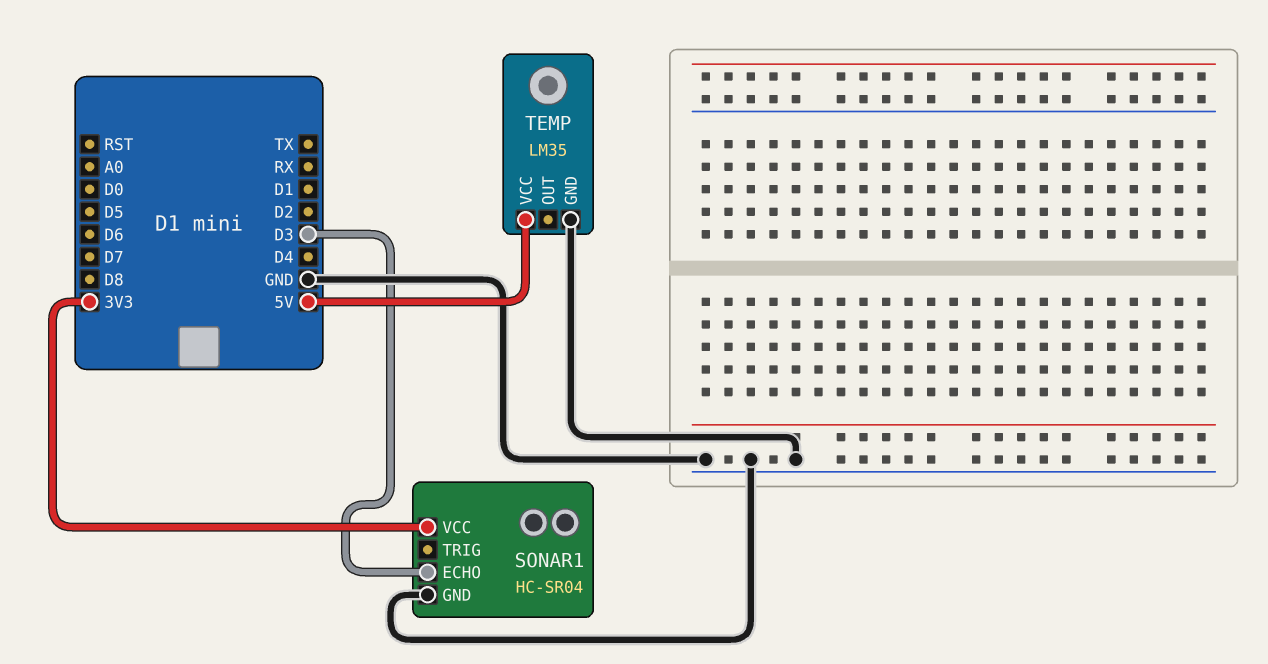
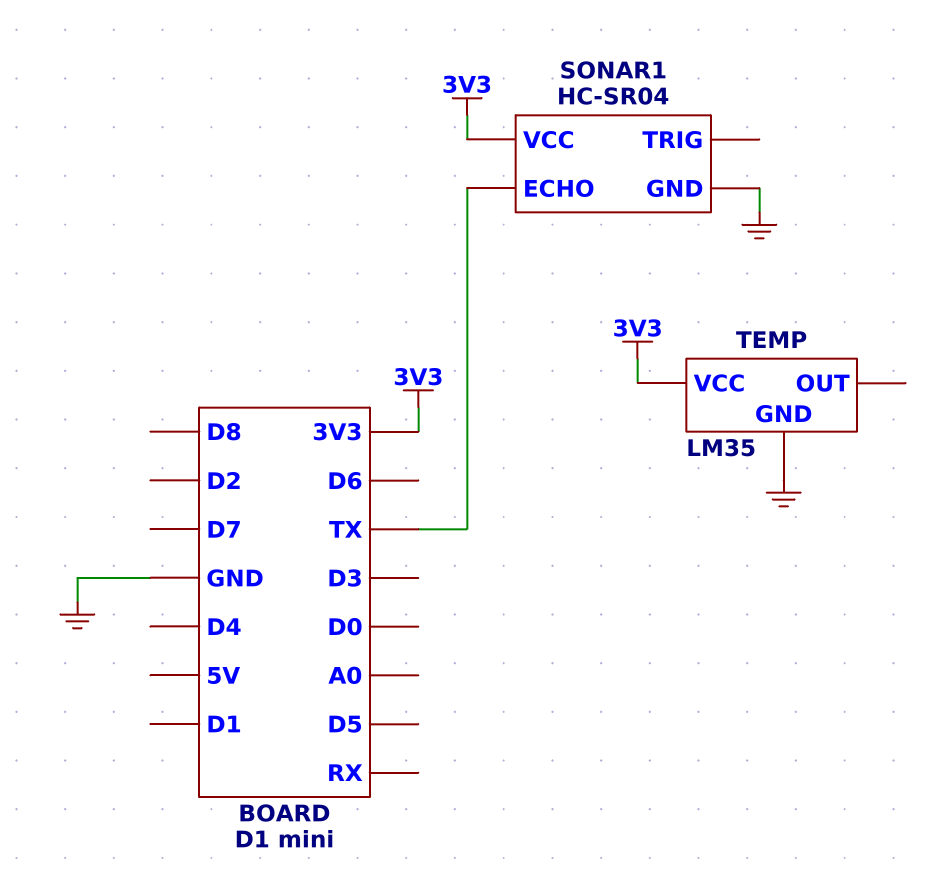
SONAR1 pin ECHO: D3 -> TX
TEMP pin VCC: 5V -> 3V3

